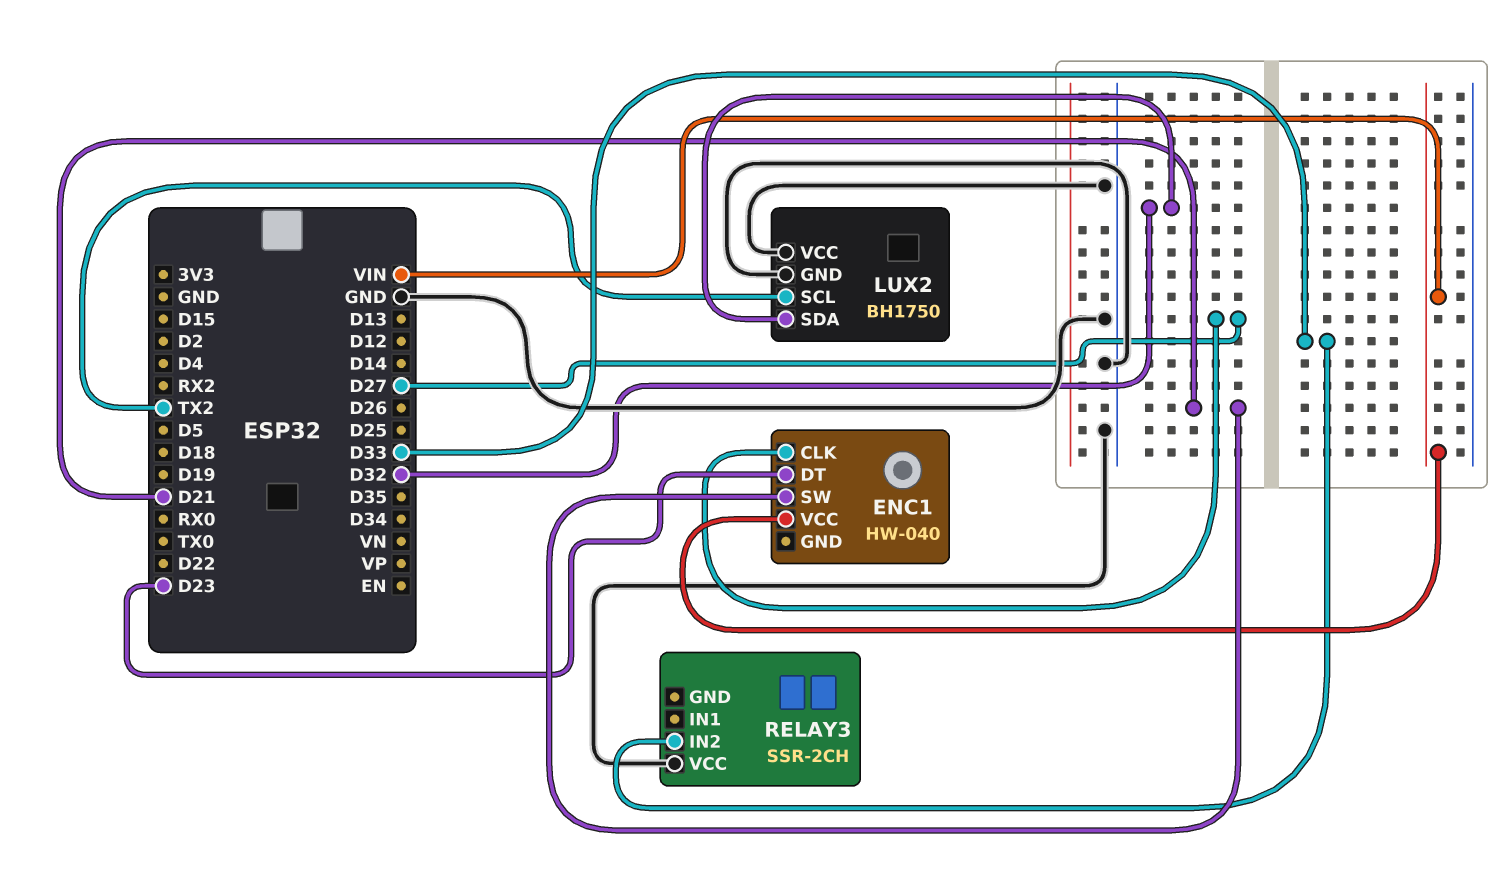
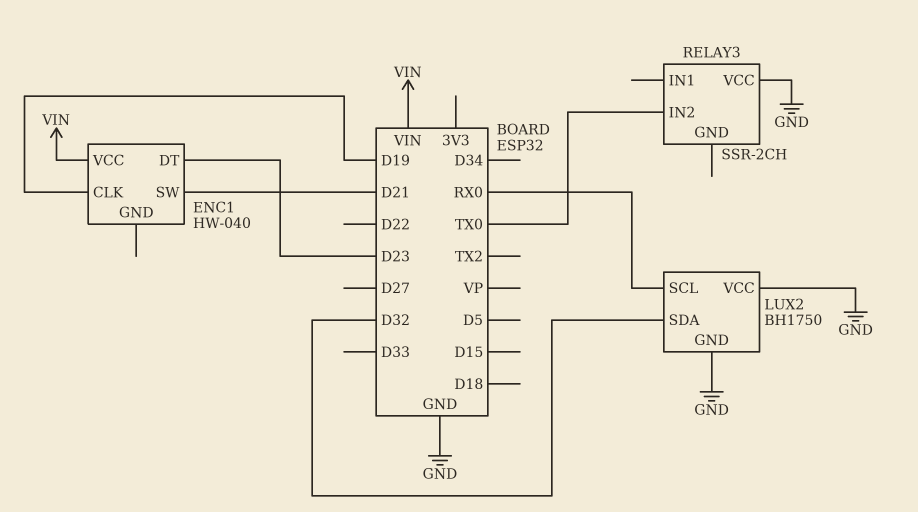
ENC1 pin CLK: D27 -> D19
LUX2 pin SCL: TX2 -> RX0
RELAY3 pin IN2: D33 -> TX0

